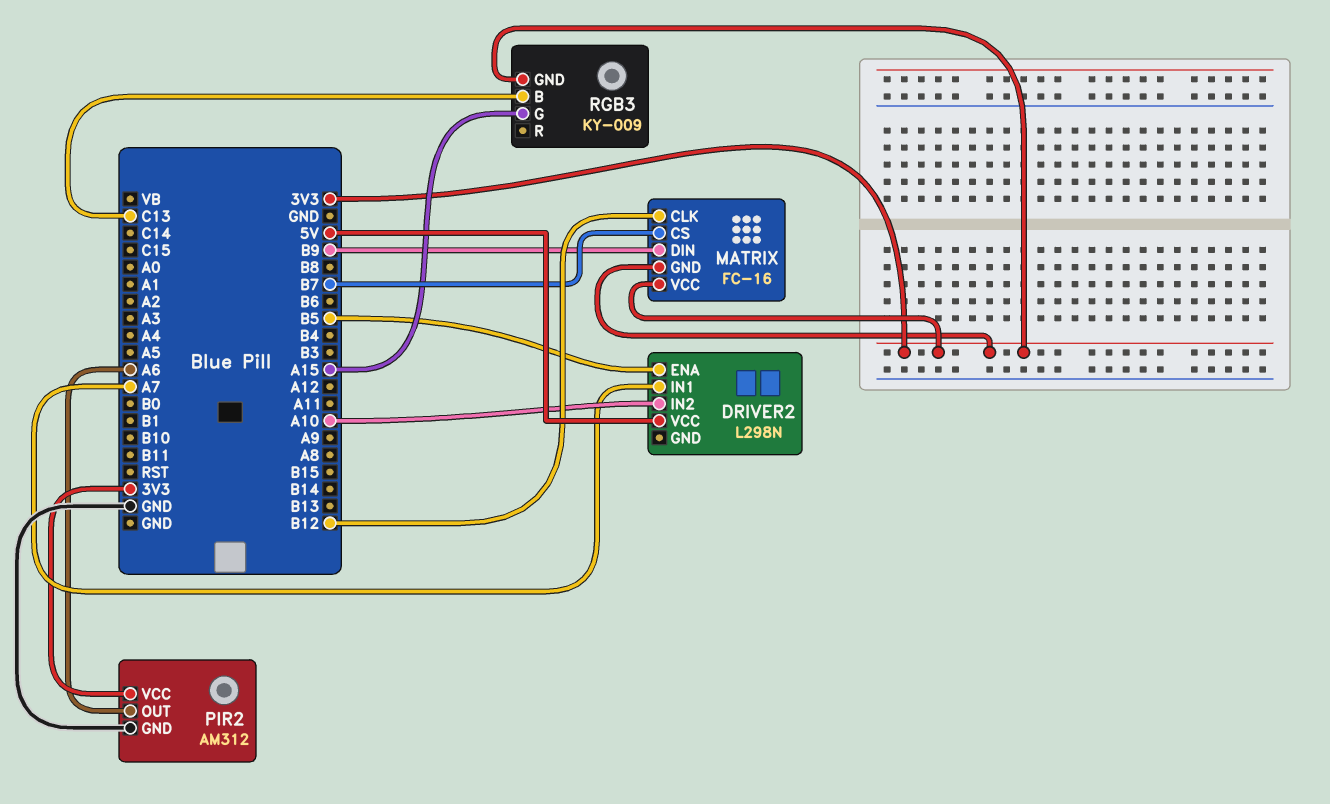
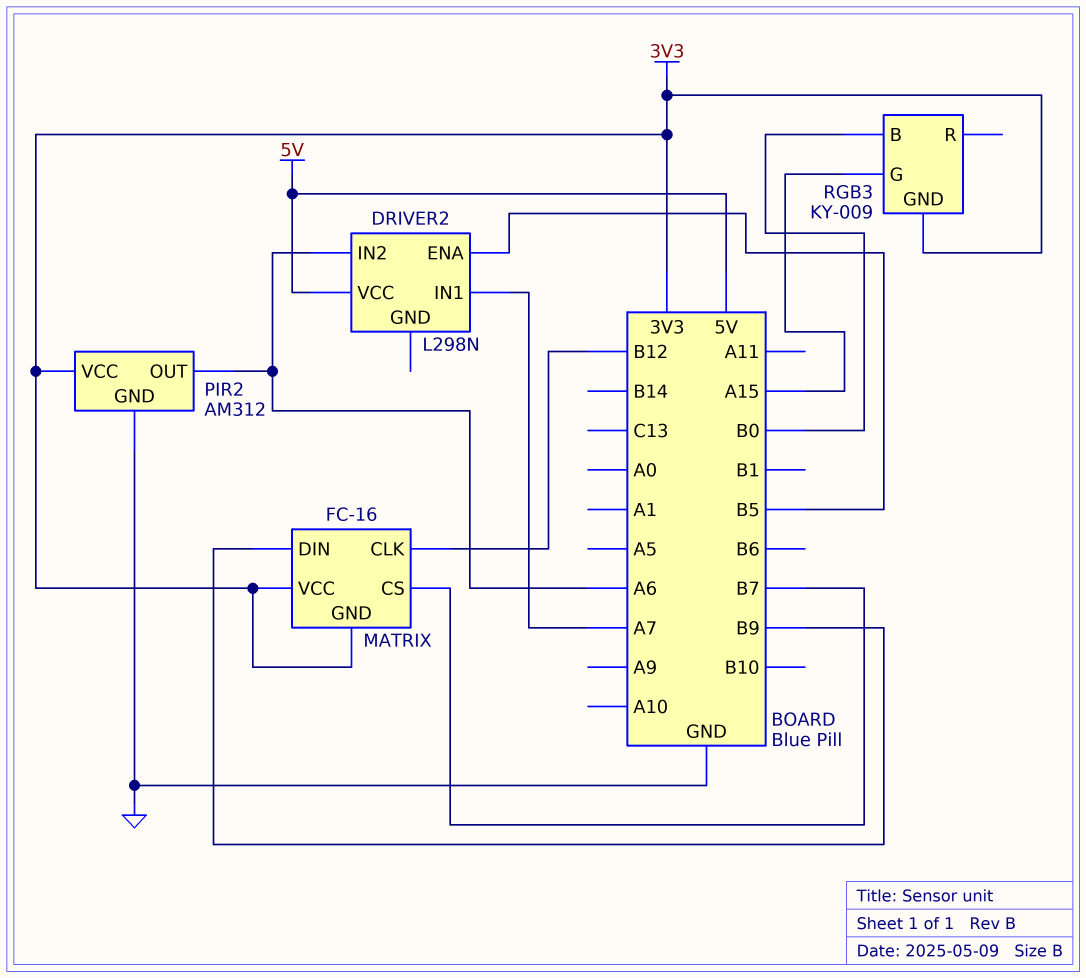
DRIVER2 pin IN2: A10 -> A6
RGB3 pin B: C13 -> B0

